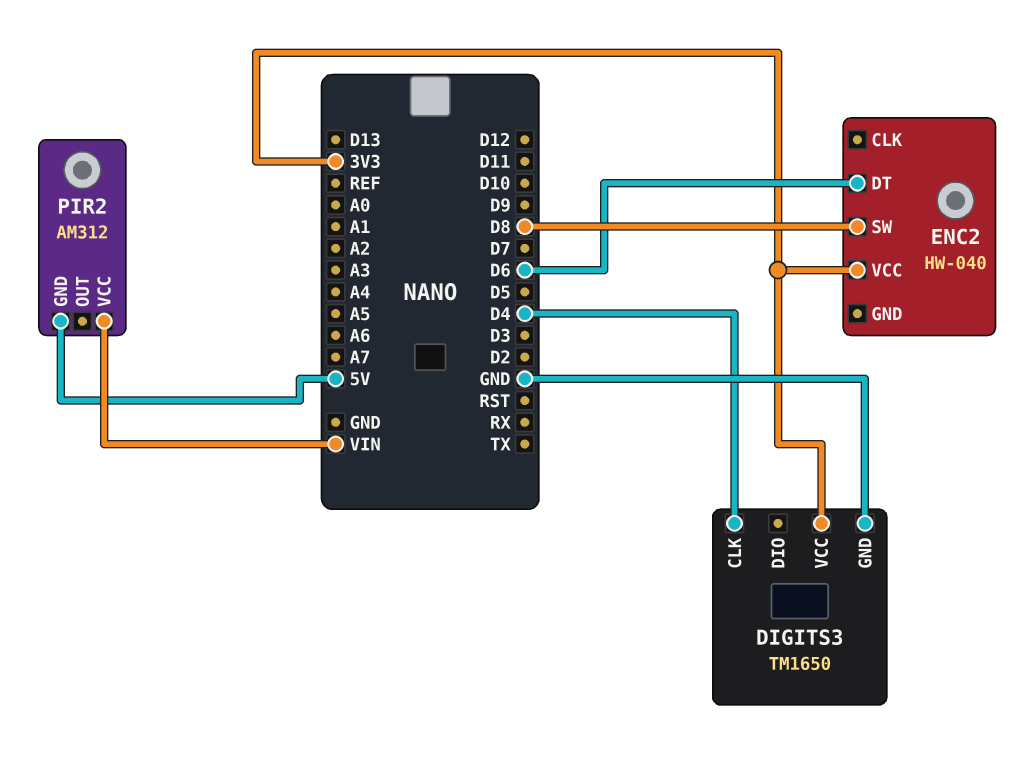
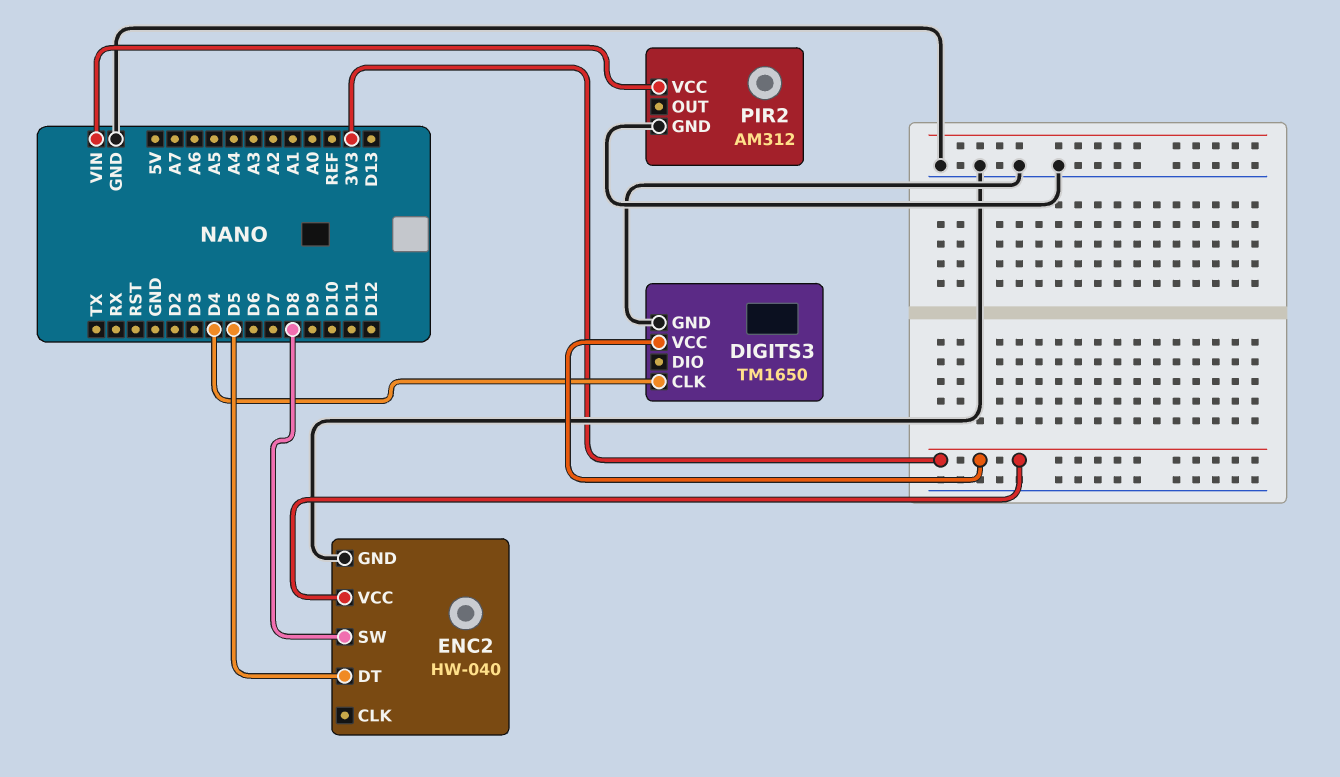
ENC2 pin DT: D6 -> D5
ENC2 pin GND: none -> GND
PIR2 pin GND: 5V -> GND

